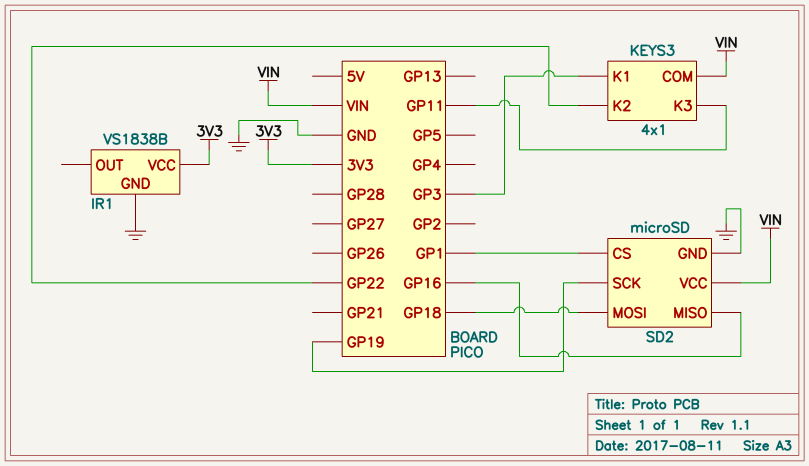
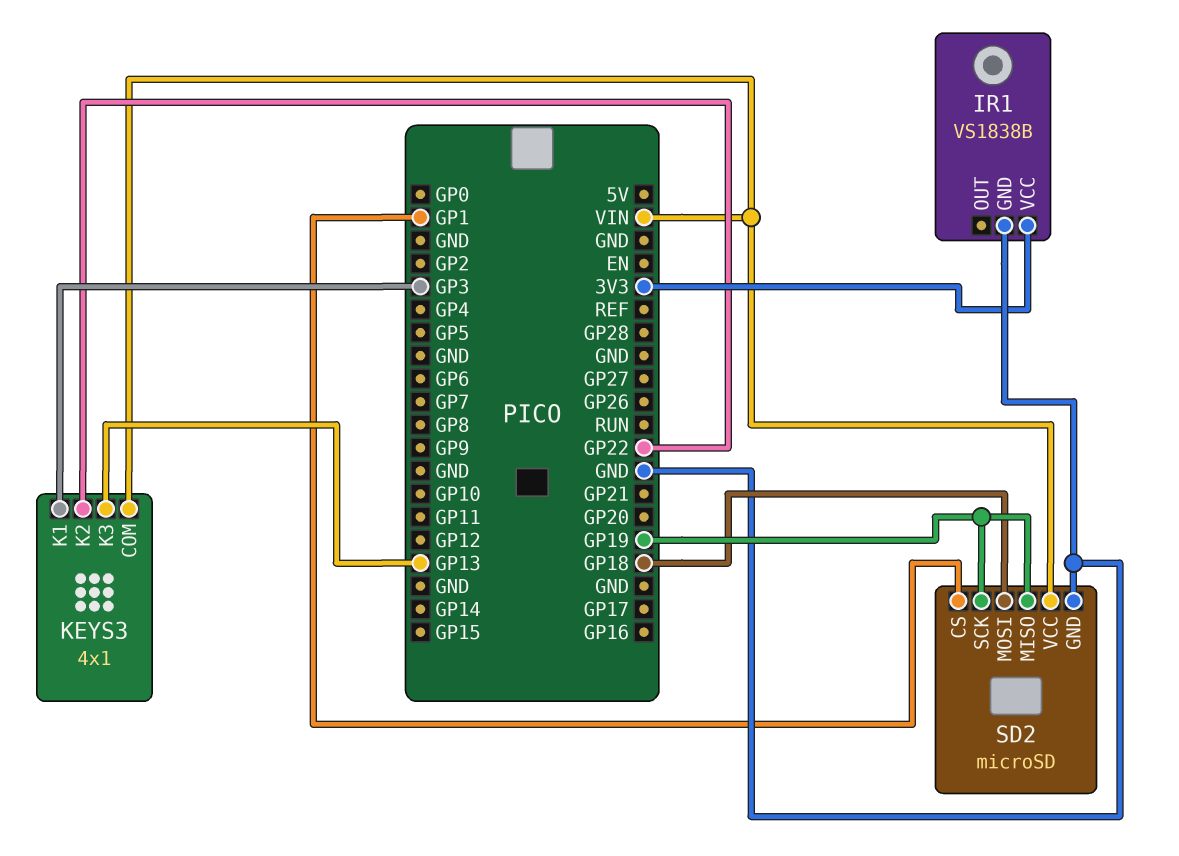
KEYS3 pin K3: GP11 -> GP13
SD2 pin MISO: GP16 -> GP19

